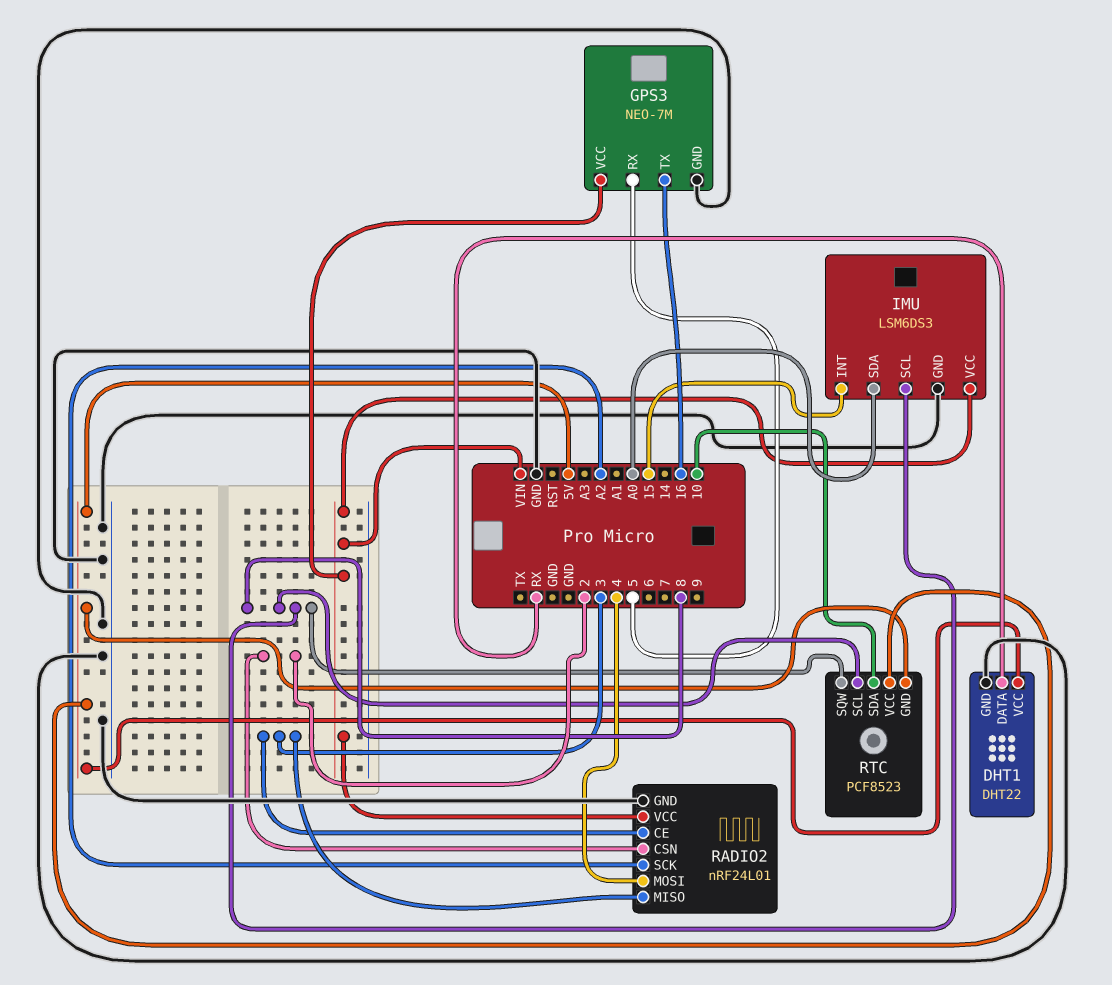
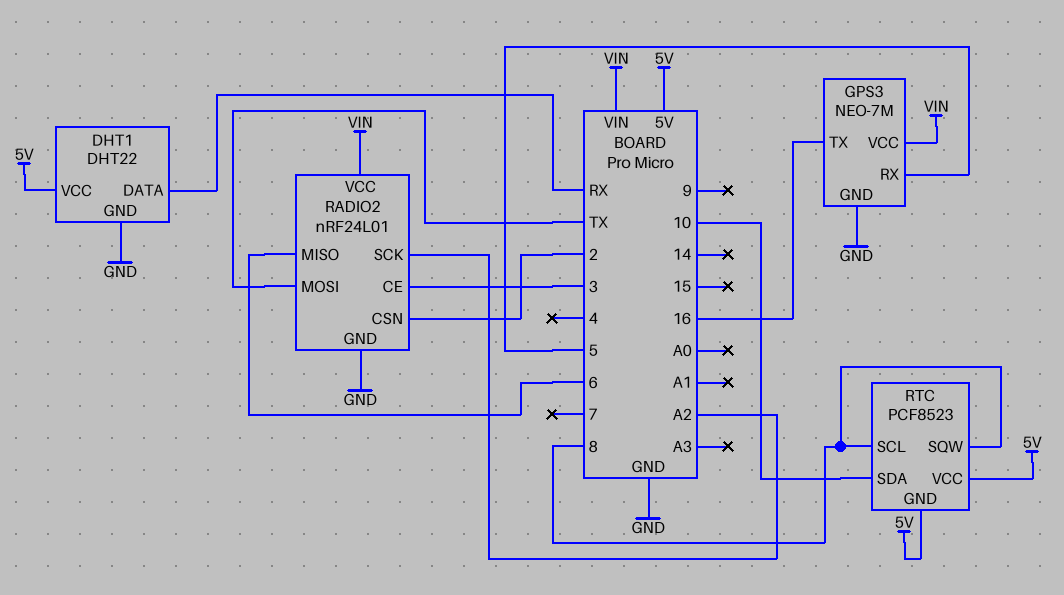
IMU: LSM6DS3 -> none
IMU pin GND: GND -> none
IMU pin INT: 15 -> none
IMU pin SCL: 8 -> none
IMU pin SDA: A0 -> none
IMU pin VCC: VIN -> none
RADIO2 pin MISO: 3 -> 6
RADIO2 pin MOSI: 4 -> TX

